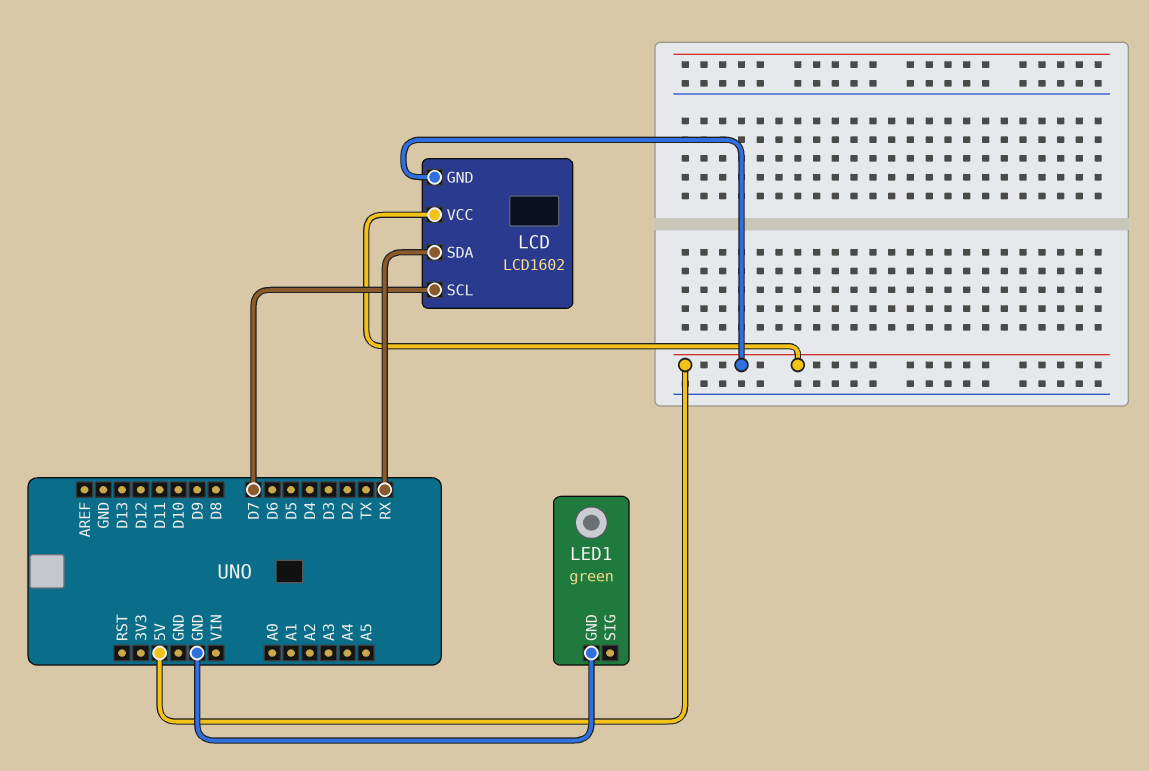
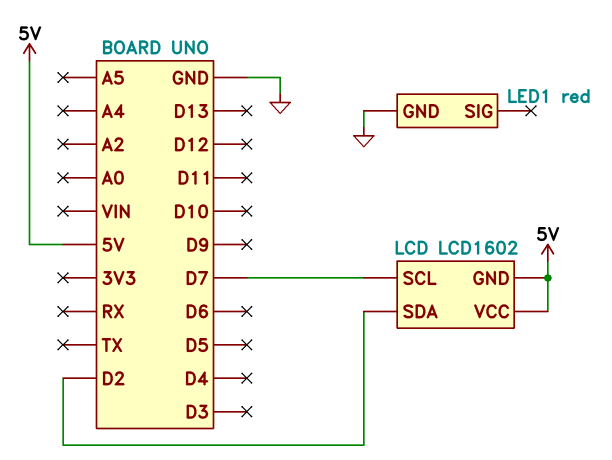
LCD pin SDA: RX -> D2
LED1: green -> red

